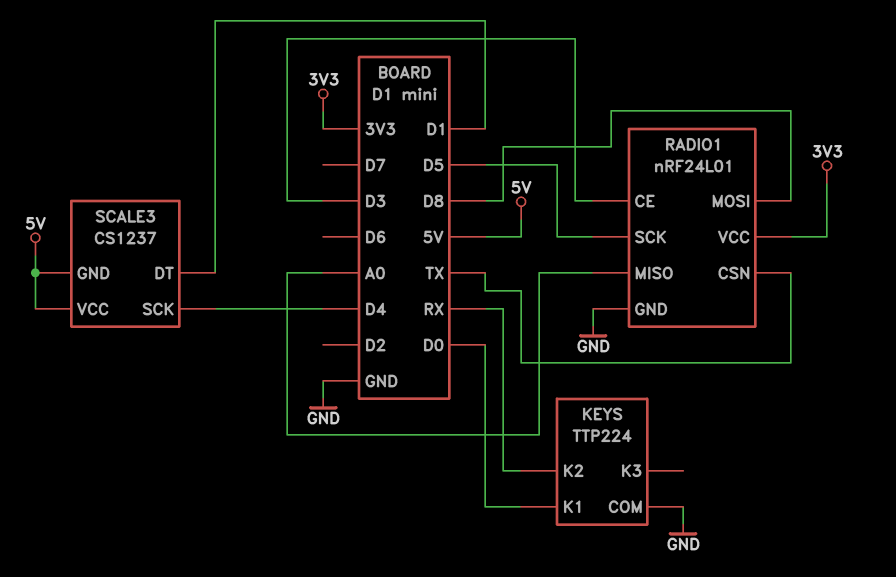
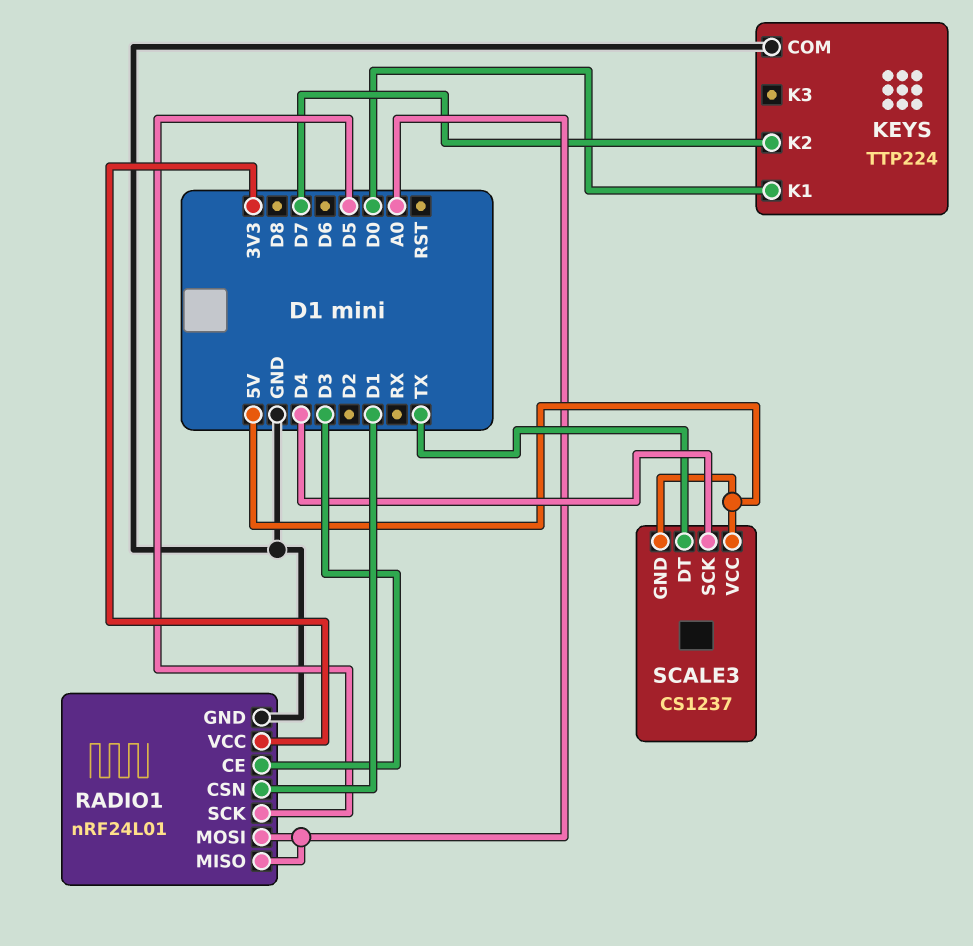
KEYS pin K2: RX -> D7
RADIO1 pin CSN: TX -> D1
RADIO1 pin MOSI: D8 -> A0
SCALE3 pin DT: D1 -> TX

